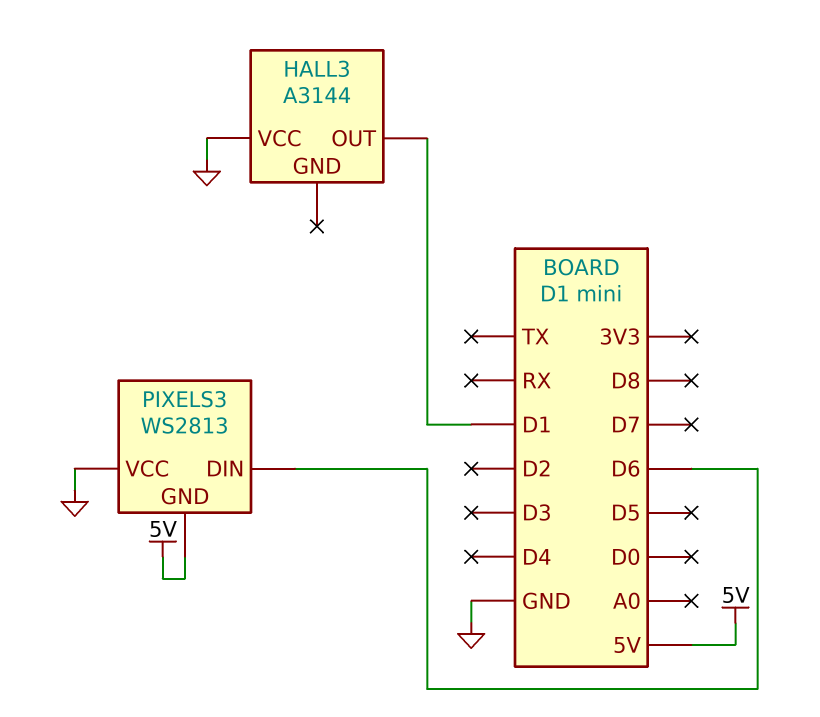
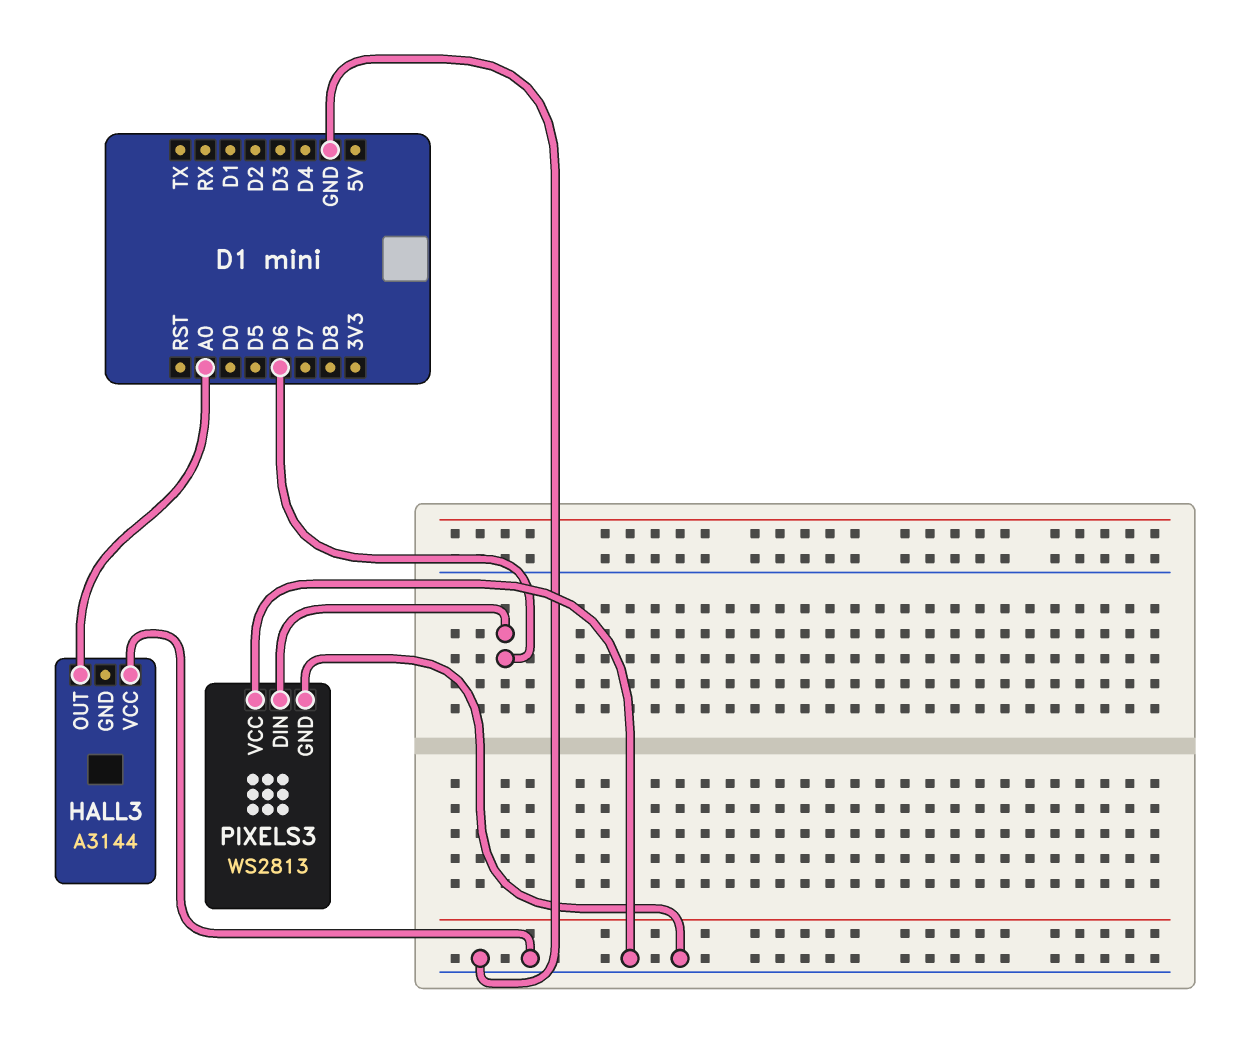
HALL3 pin OUT: D1 -> A0
PIXELS3 pin GND: 5V -> GND

